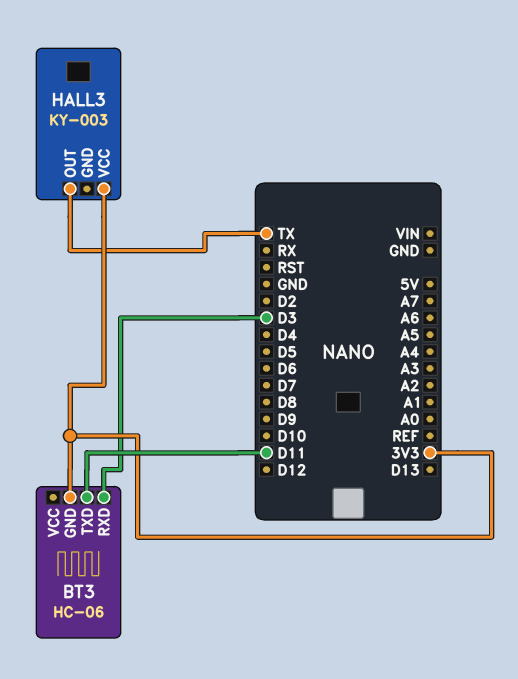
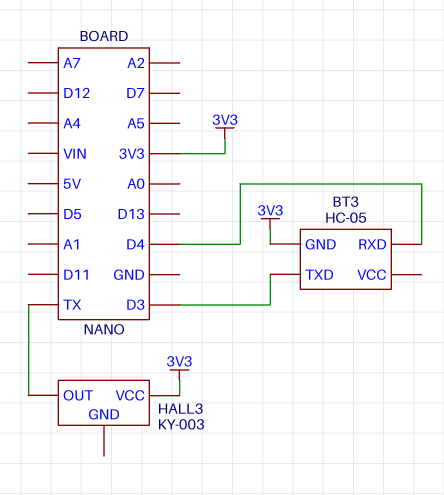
BT3: HC-06 -> HC-05
BT3 pin RXD: D3 -> D4
BT3 pin TXD: D11 -> D3

